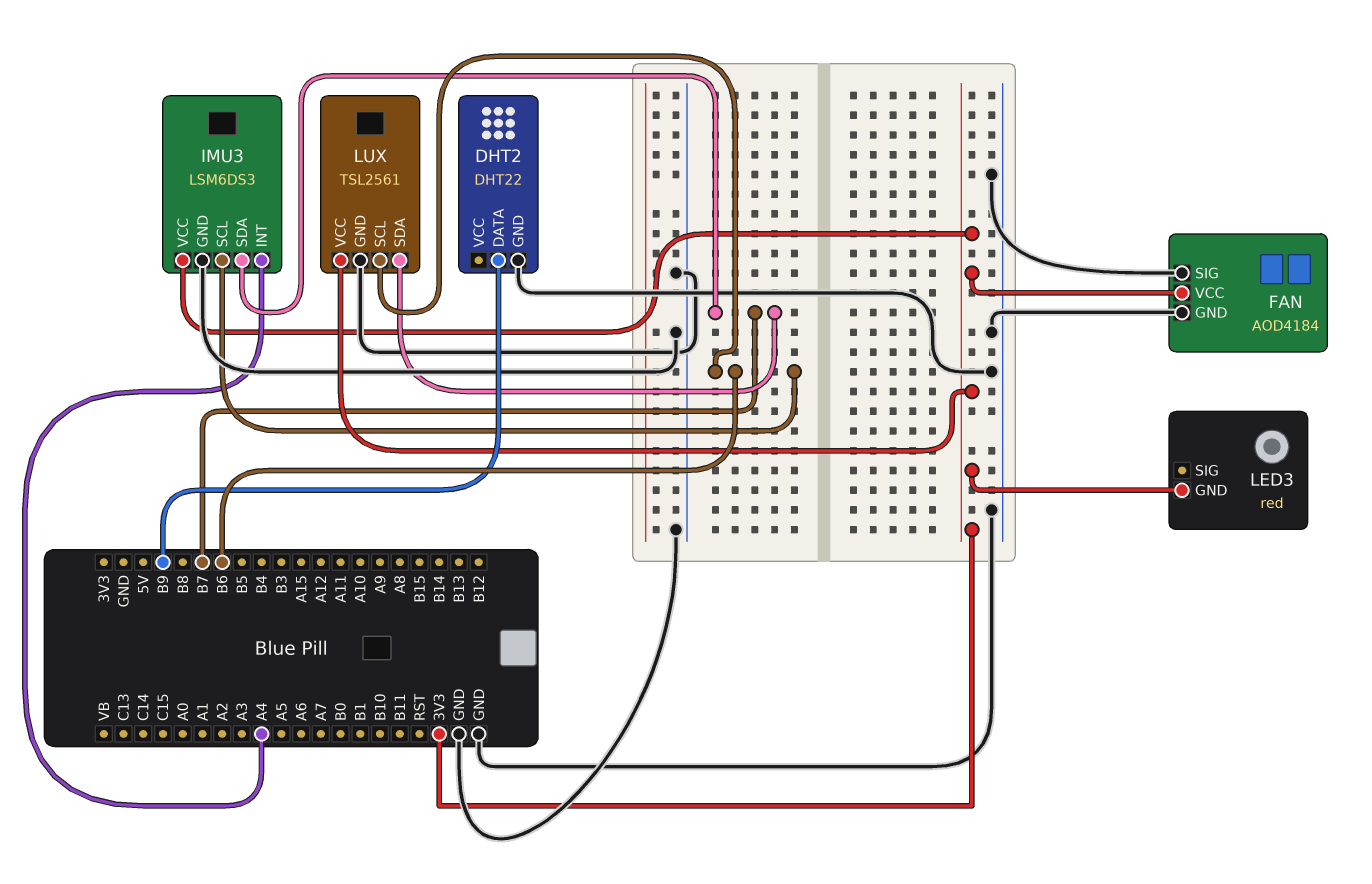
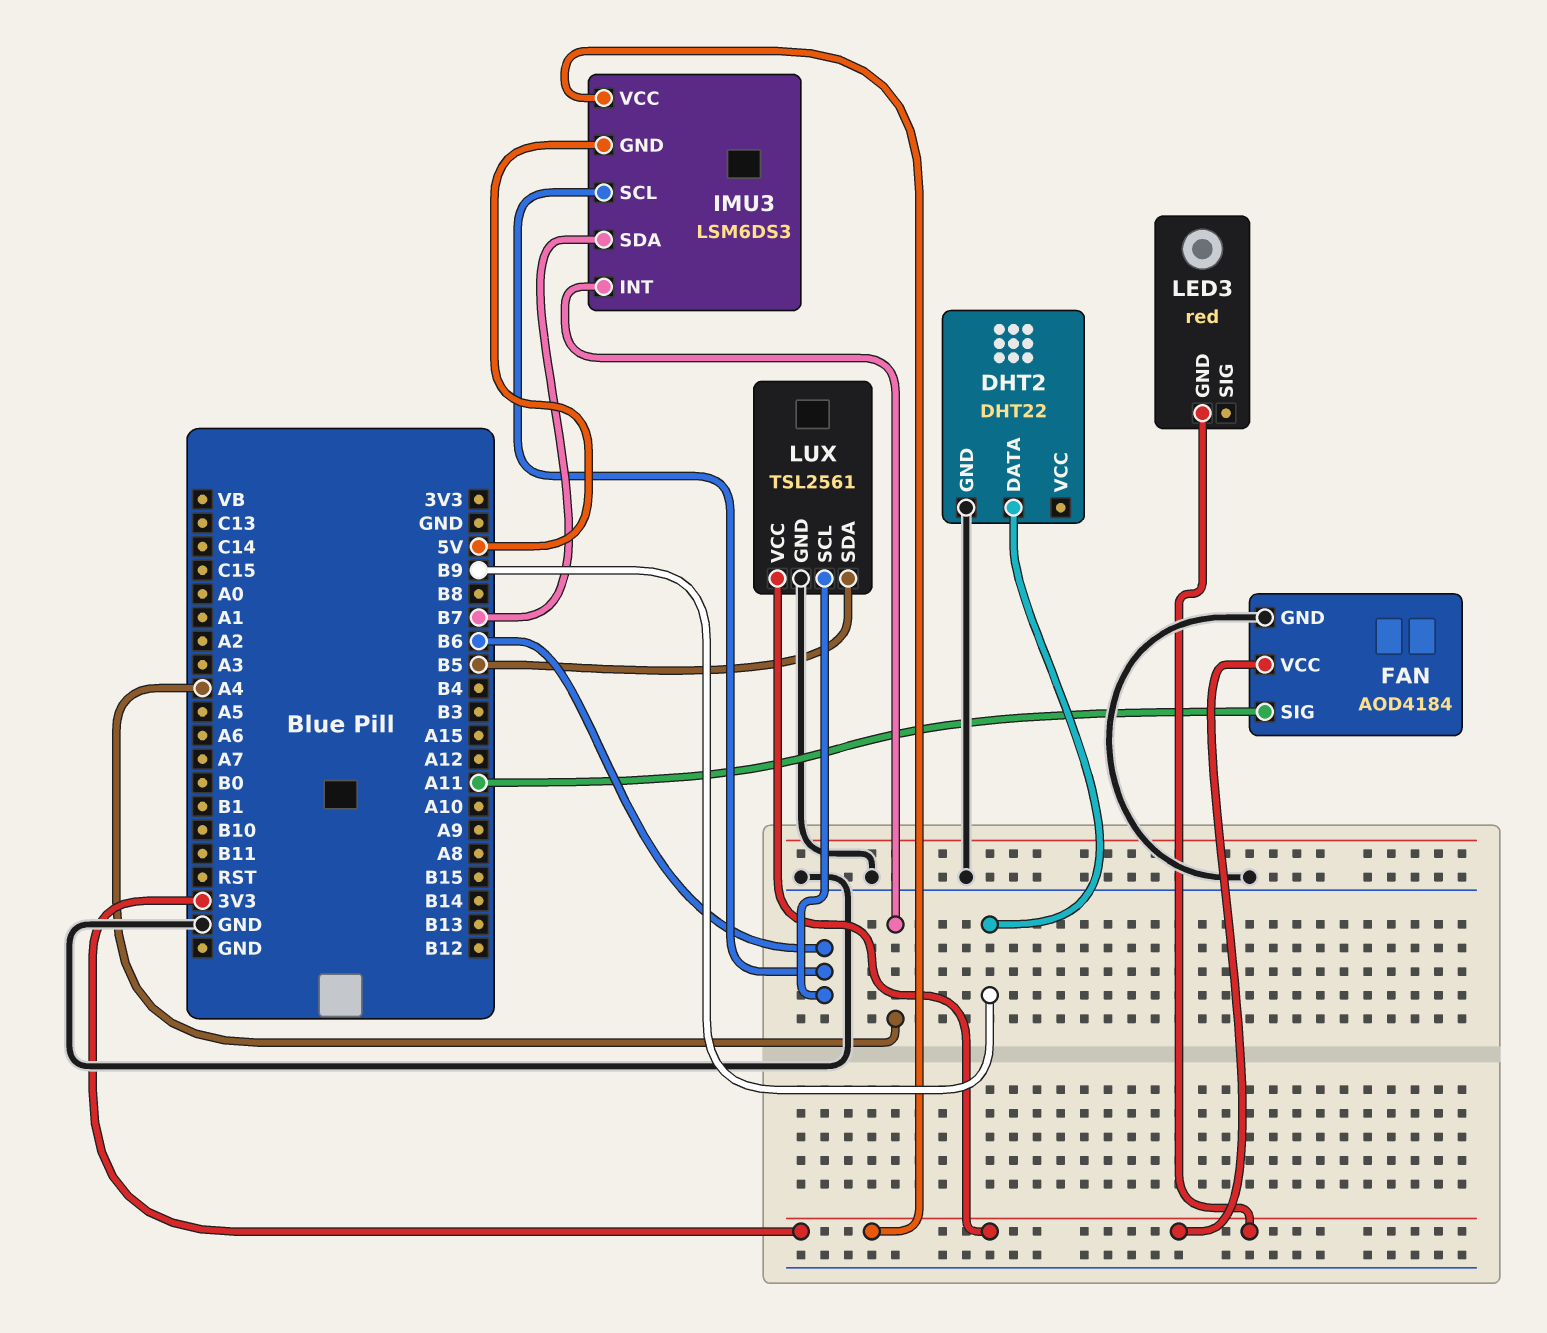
FAN pin SIG: GND -> A11
IMU3 pin GND: GND -> 5V
LUX pin SDA: B7 -> B5

